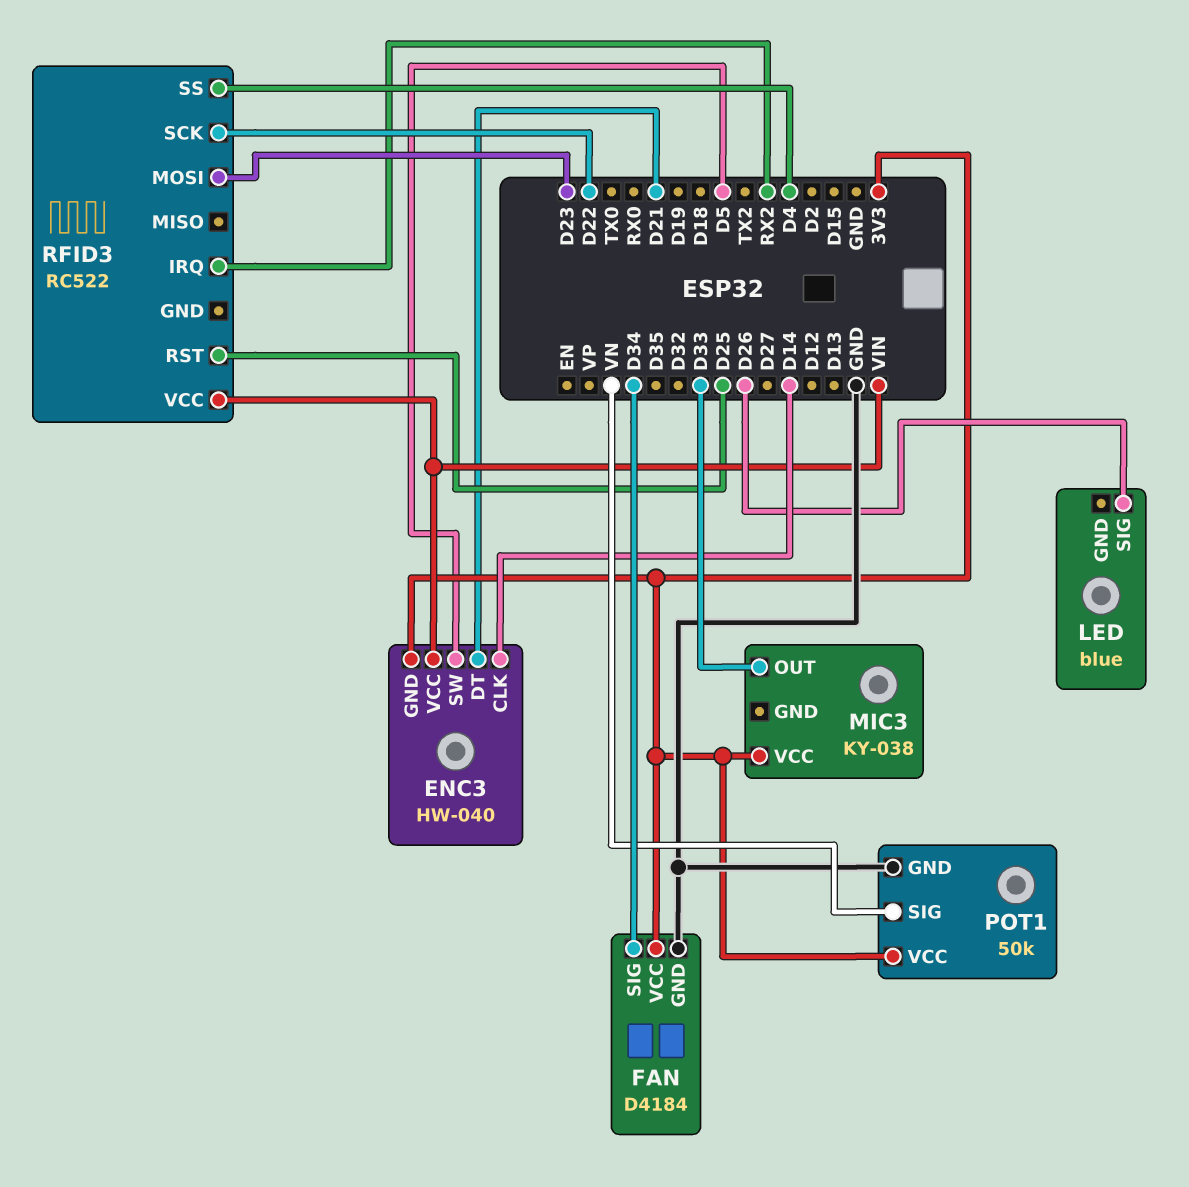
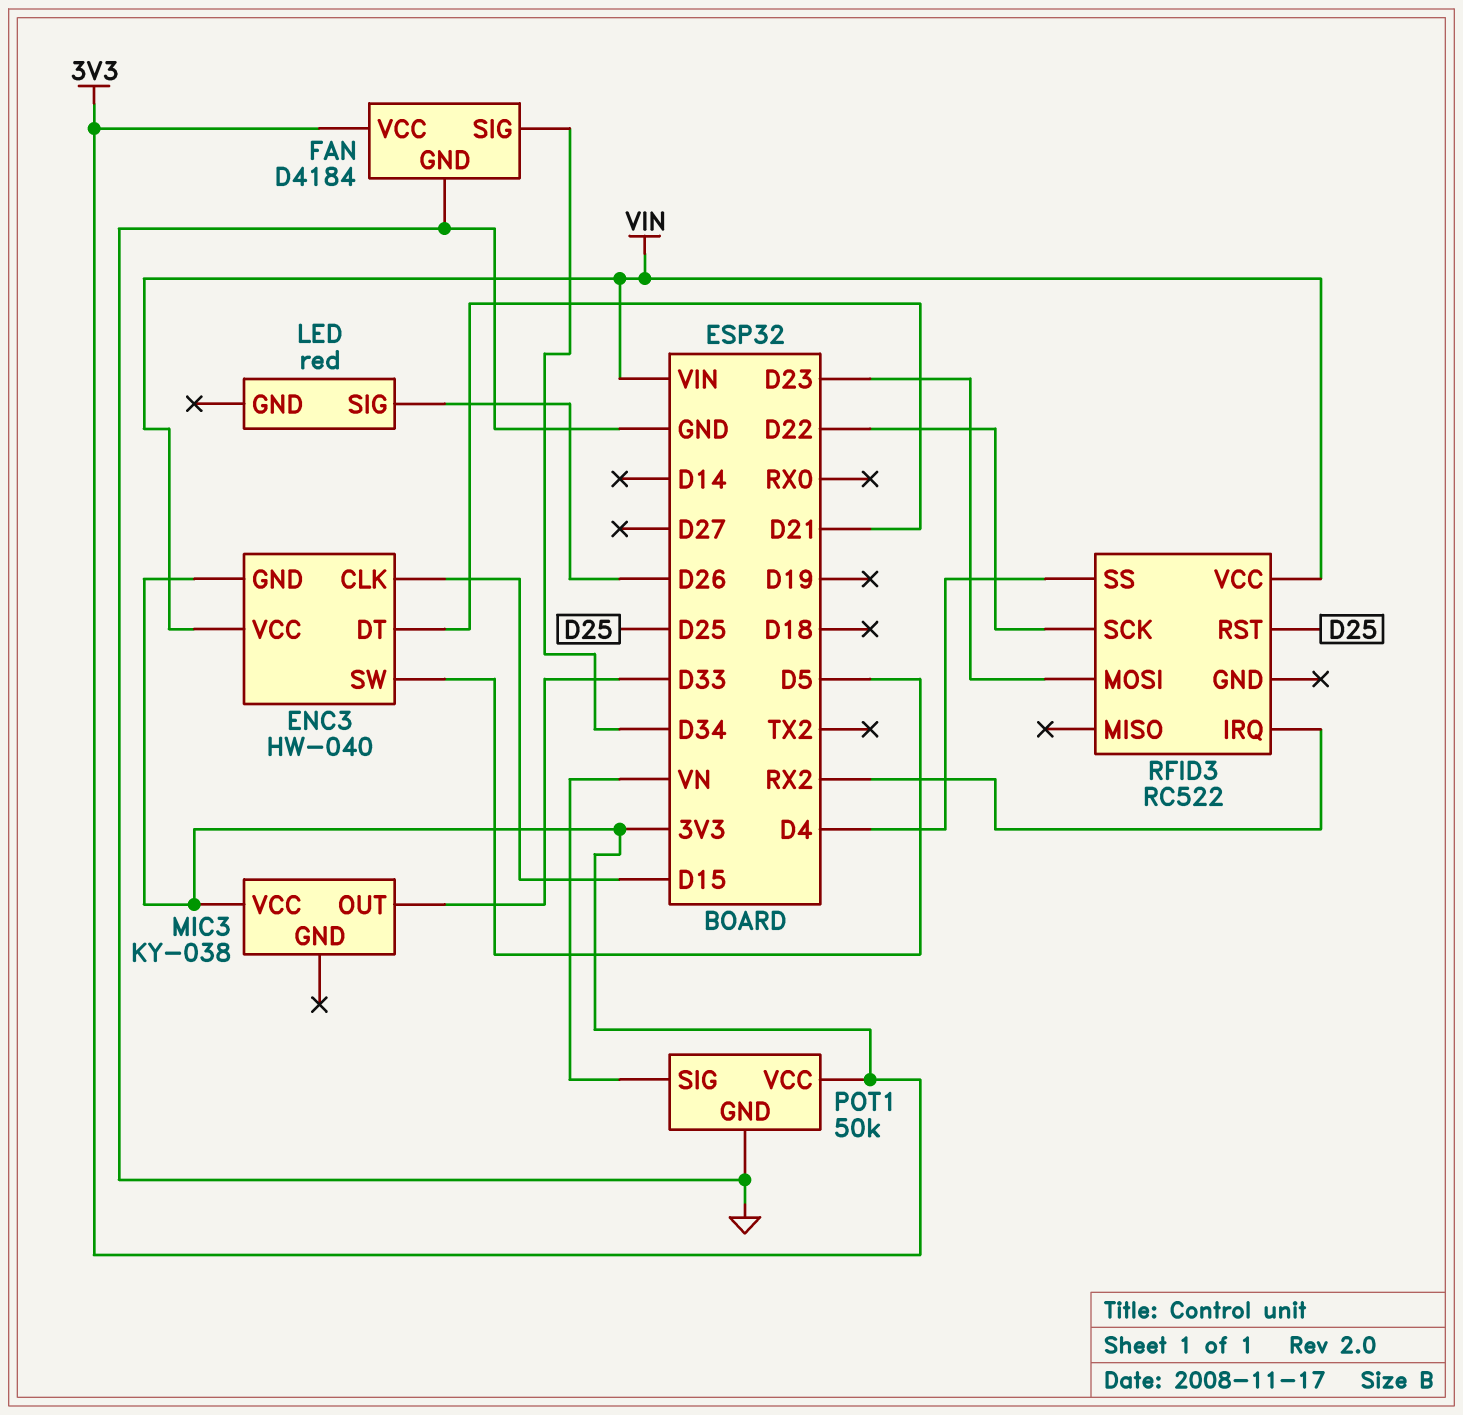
ENC3 pin CLK: D14 -> D15
LED: blue -> red

